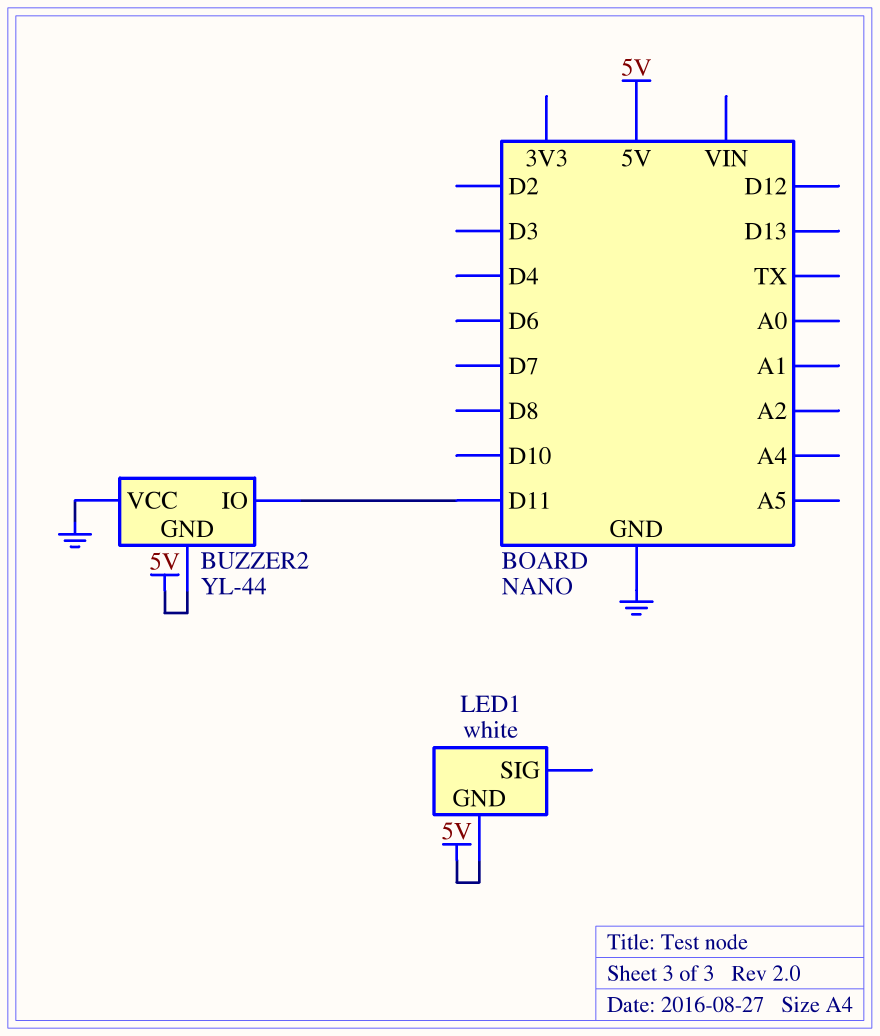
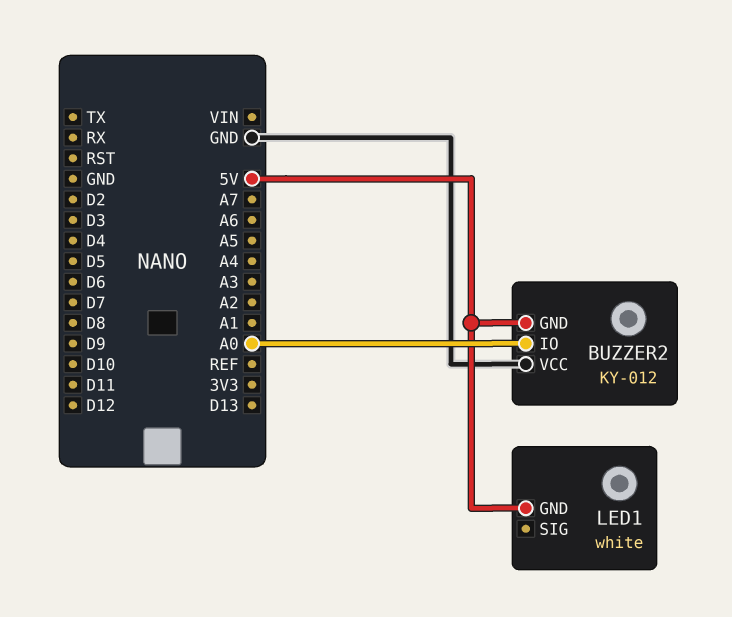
BUZZER2: YL-44 -> KY-012
BUZZER2 pin IO: D11 -> A0

